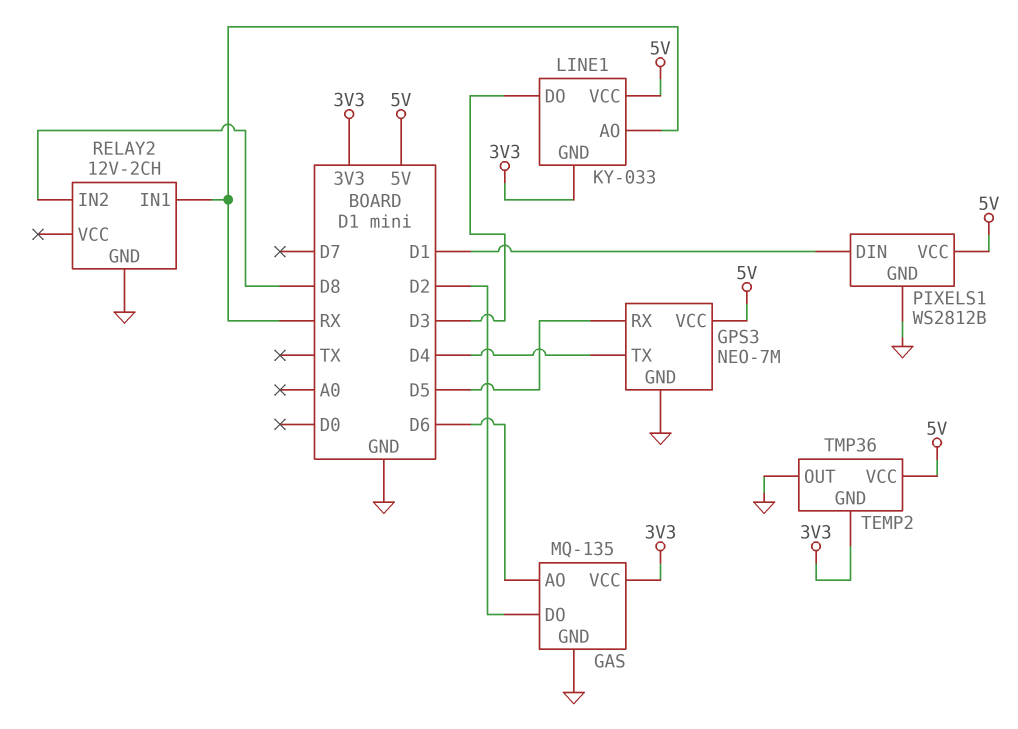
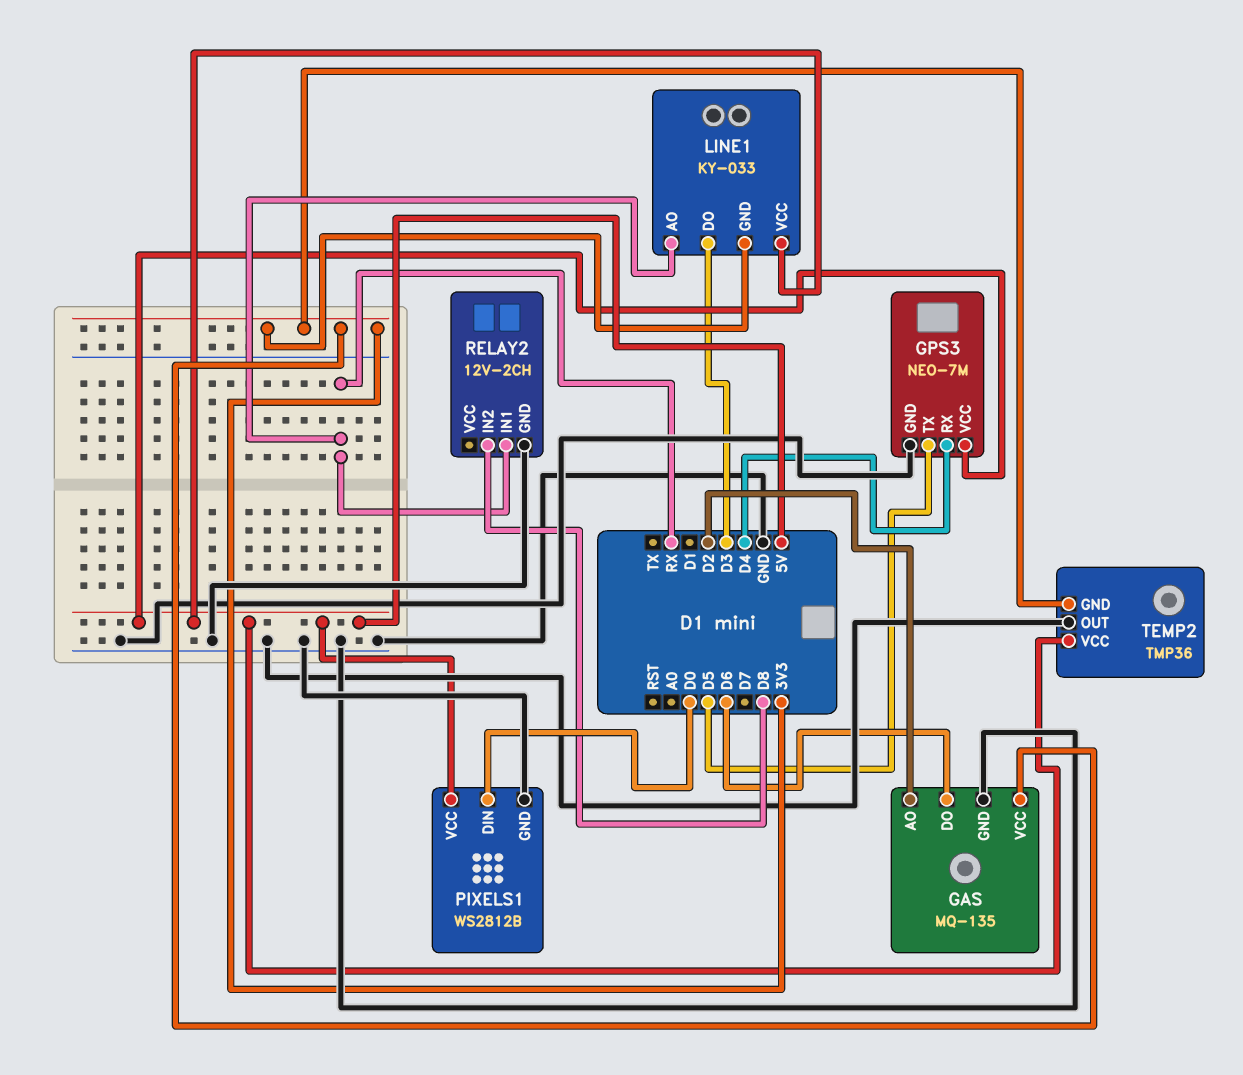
GAS pin AO: D6 -> D2
GAS pin DO: D2 -> D6
GPS3 pin RX: D5 -> D4
GPS3 pin TX: D4 -> D5
PIXELS1 pin DIN: D1 -> D0

